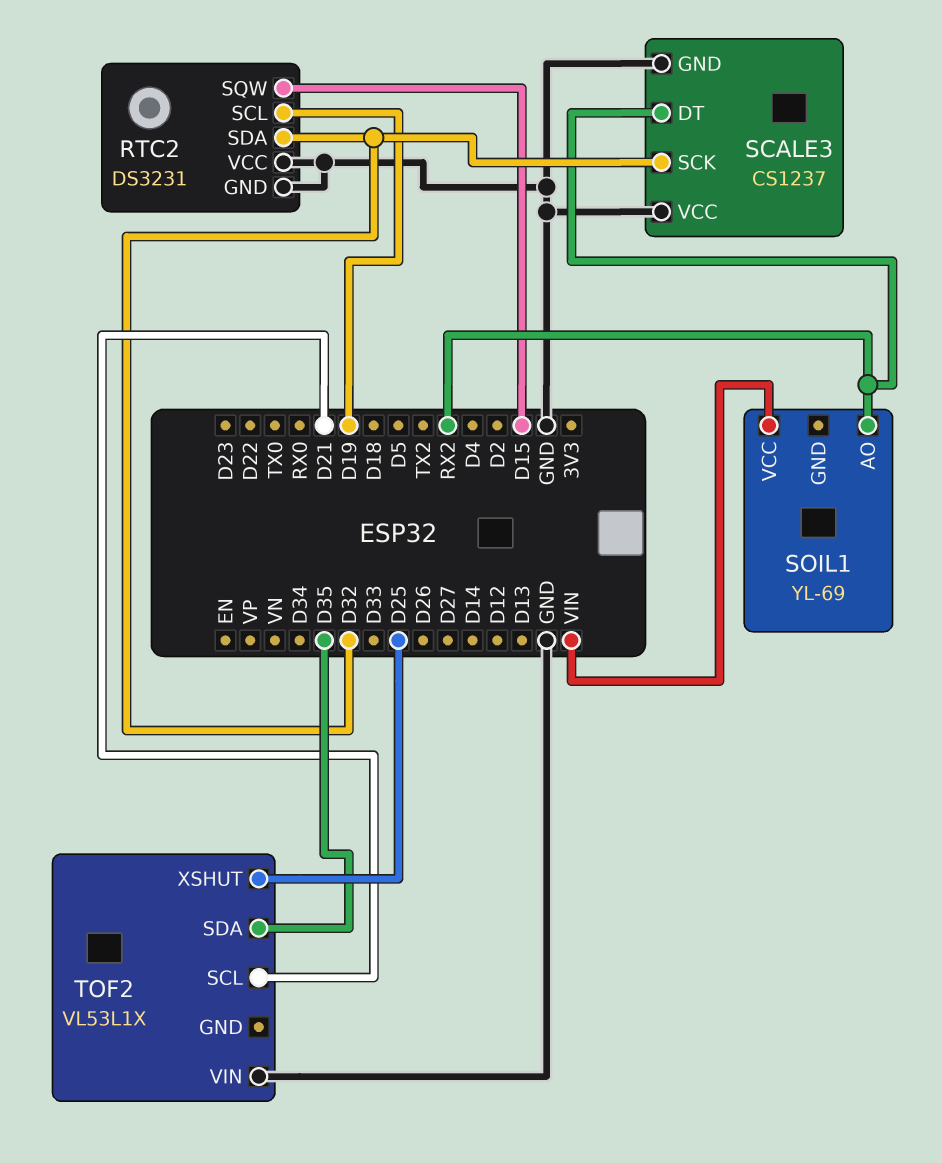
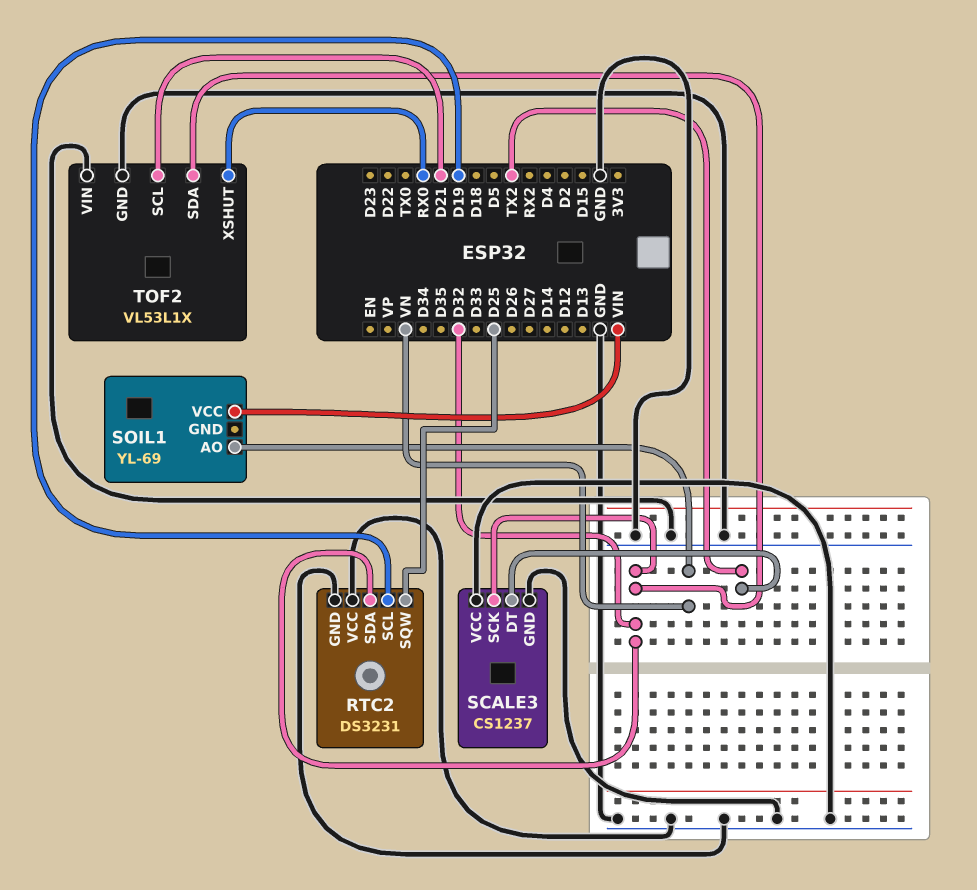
RTC2 pin SQW: D15 -> D25
SCALE3 pin DT: RX2 -> TX2
SOIL1 pin AO: RX2 -> VN
TOF2 pin GND: none -> GND
TOF2 pin SDA: D35 -> D32
TOF2 pin XSHUT: D25 -> RX0

